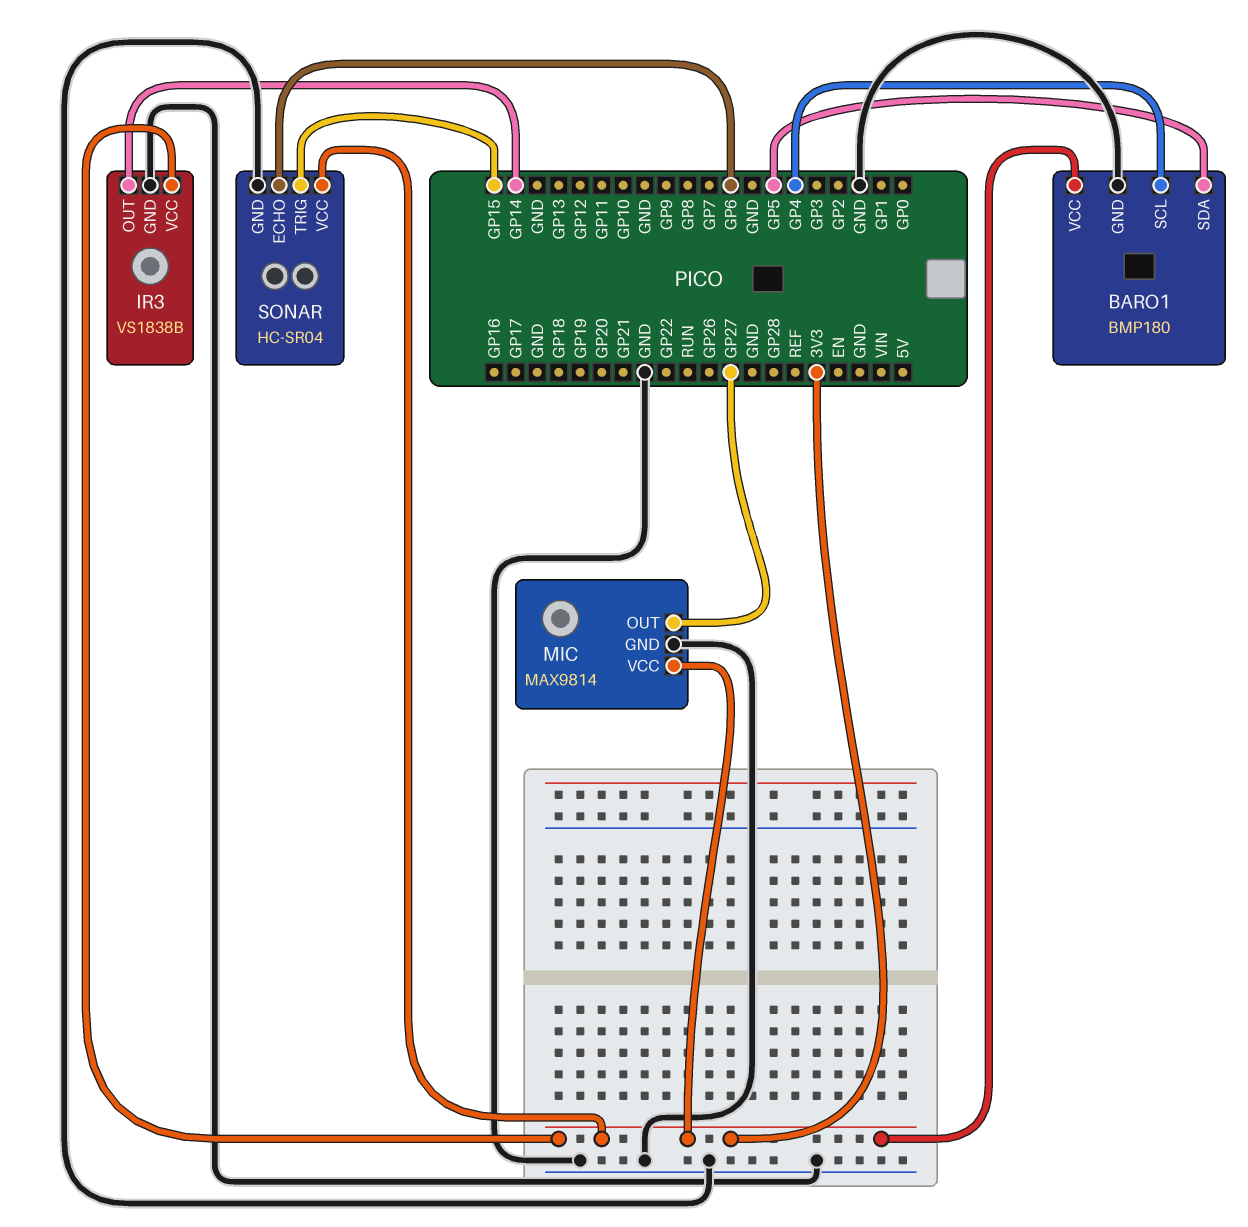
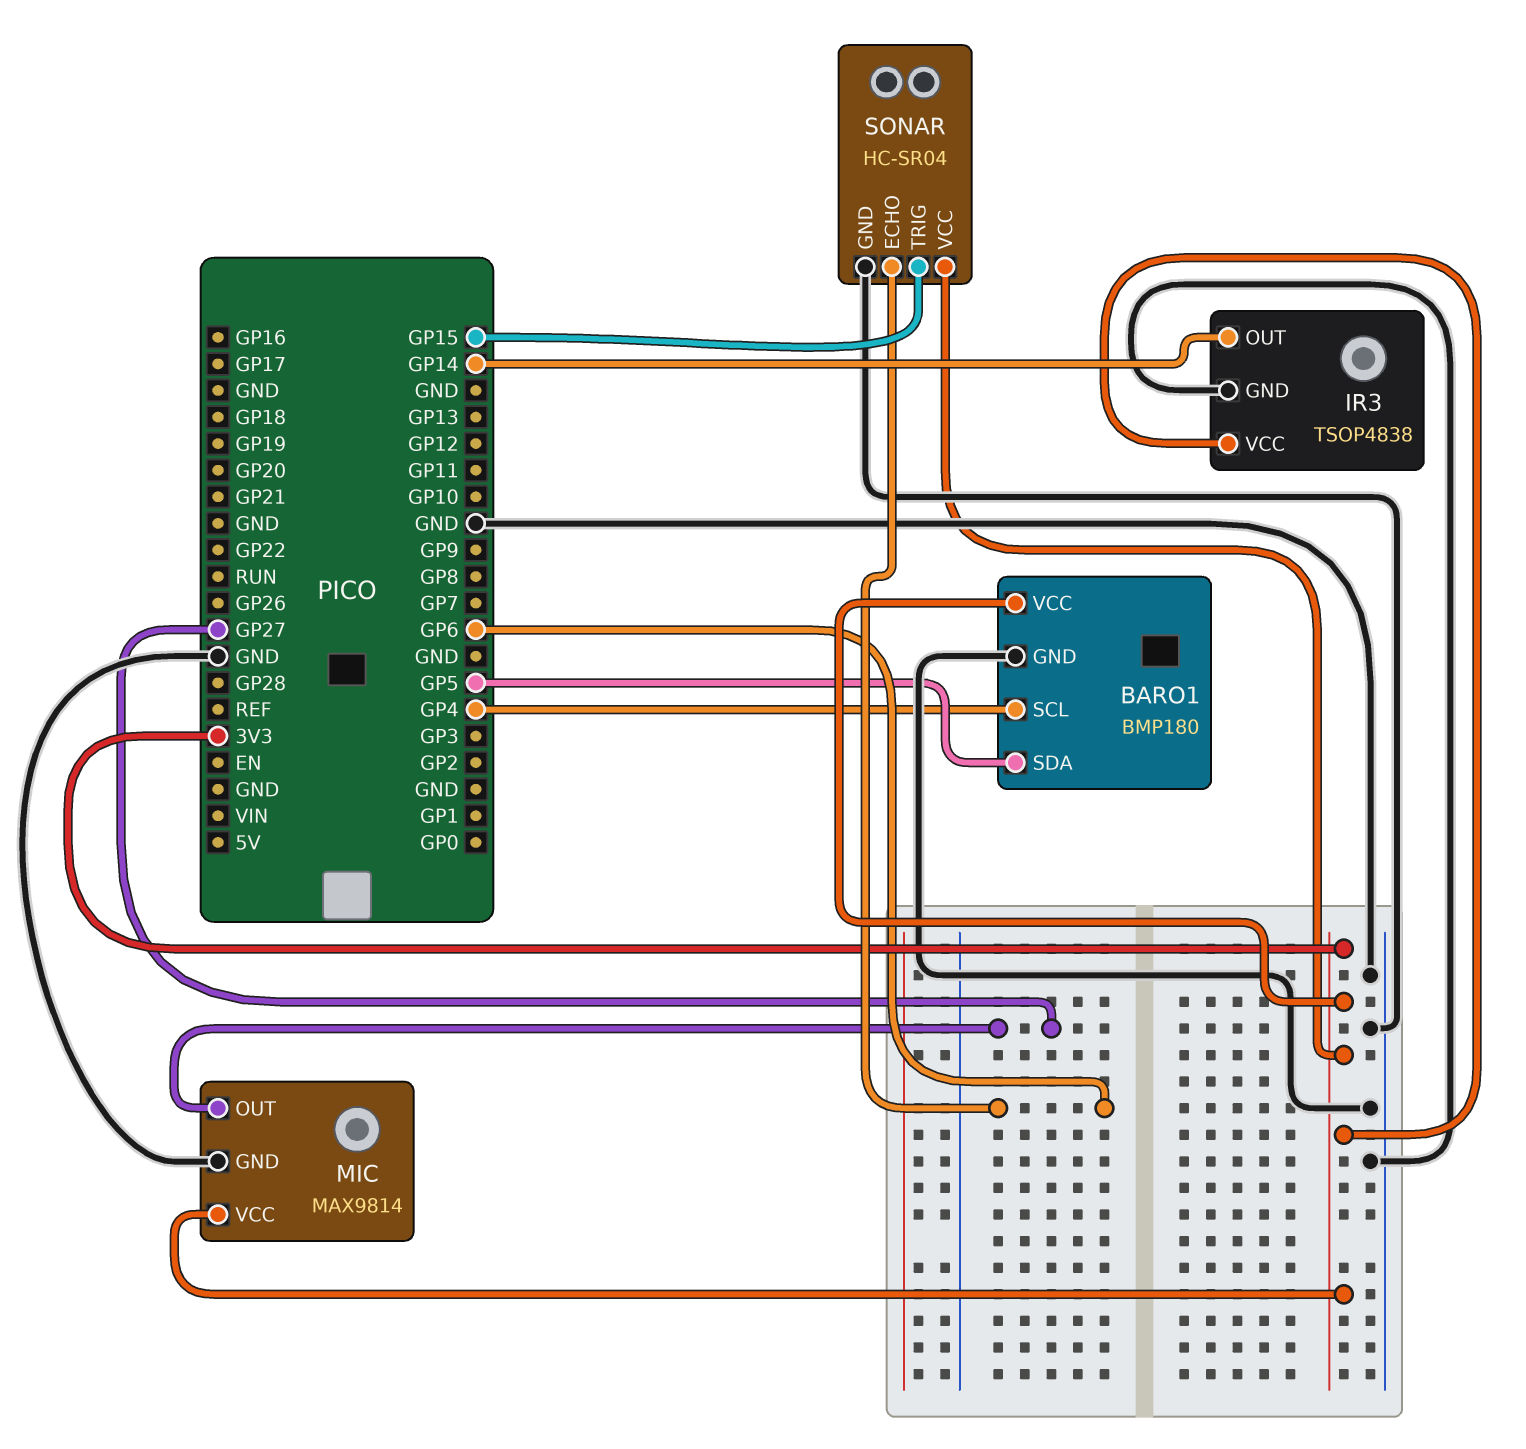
IR3: VS1838B -> TSOP4838

